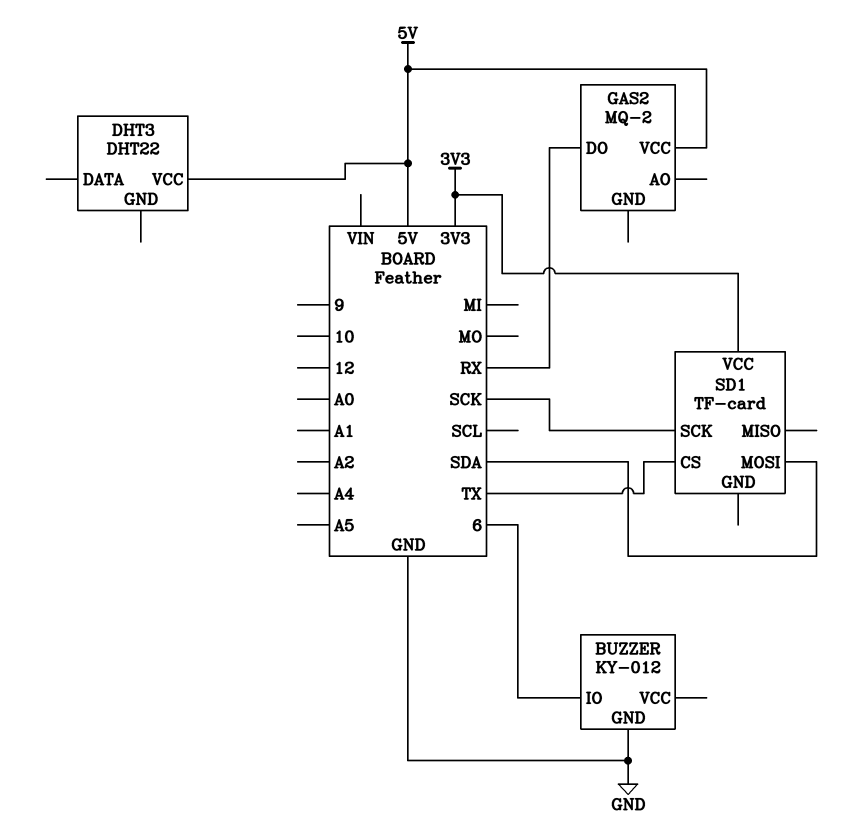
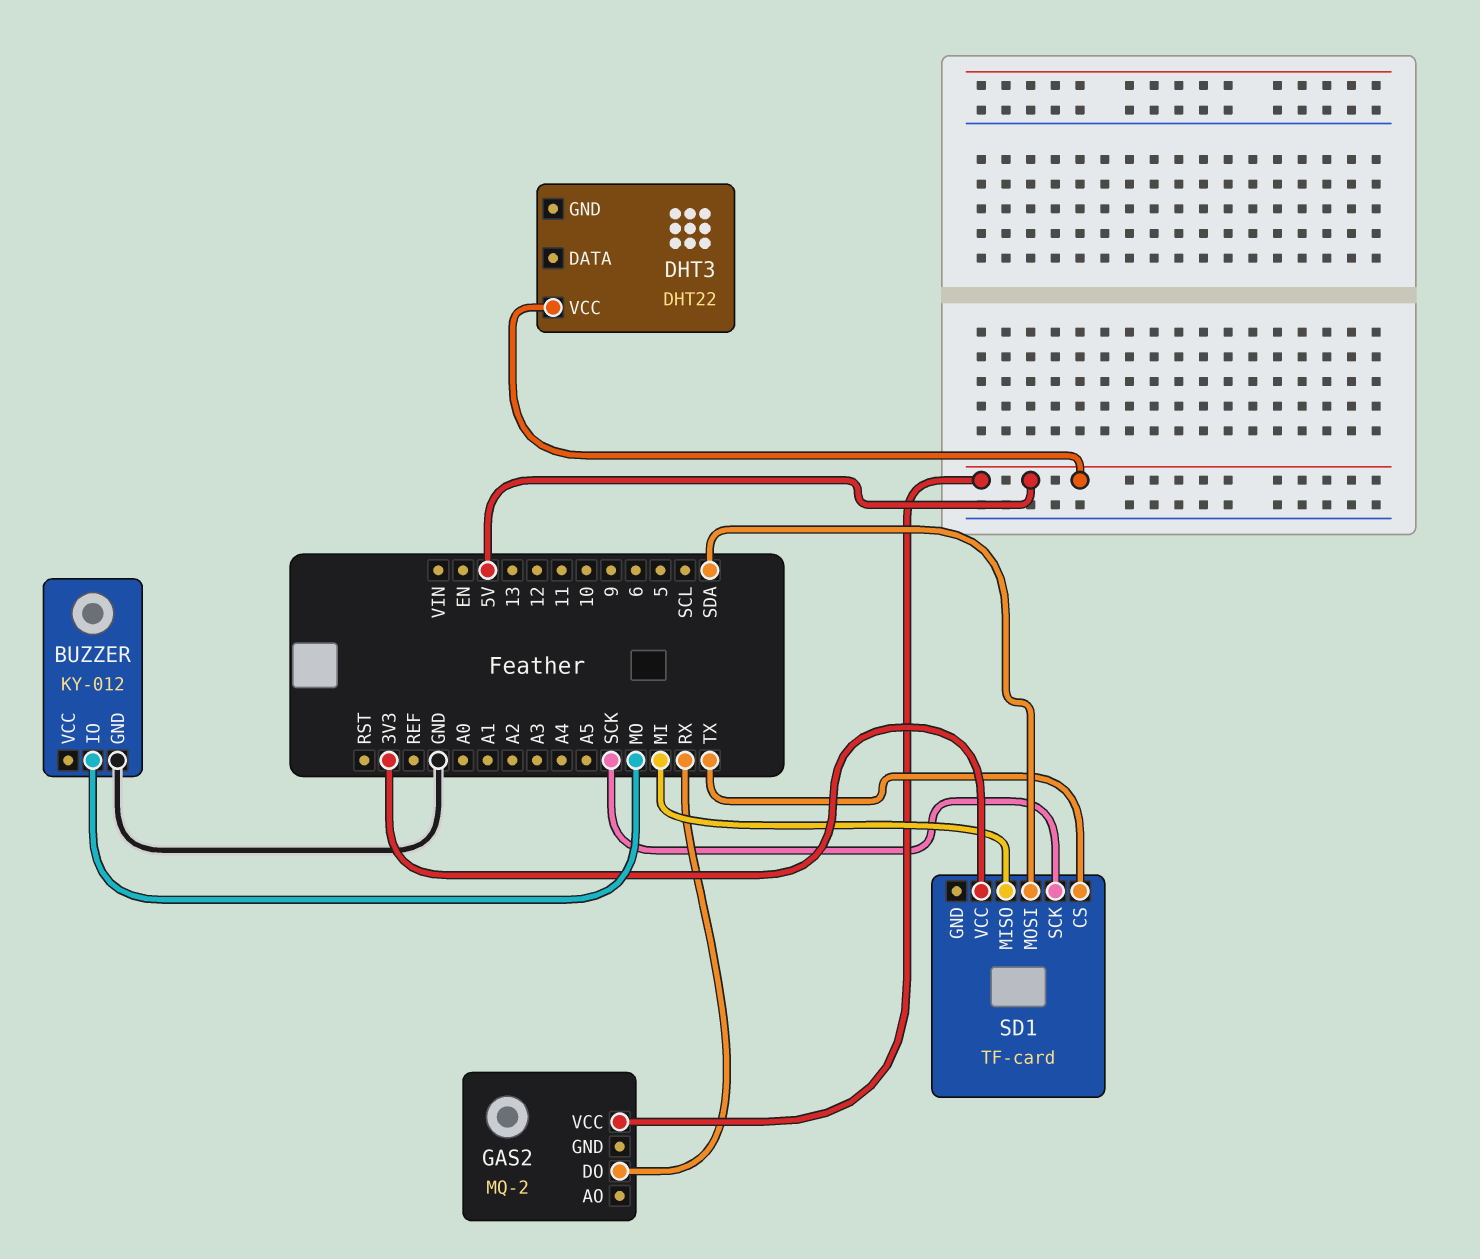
BUZZER pin IO: 6 -> MO
SD1 pin MISO: none -> MI

